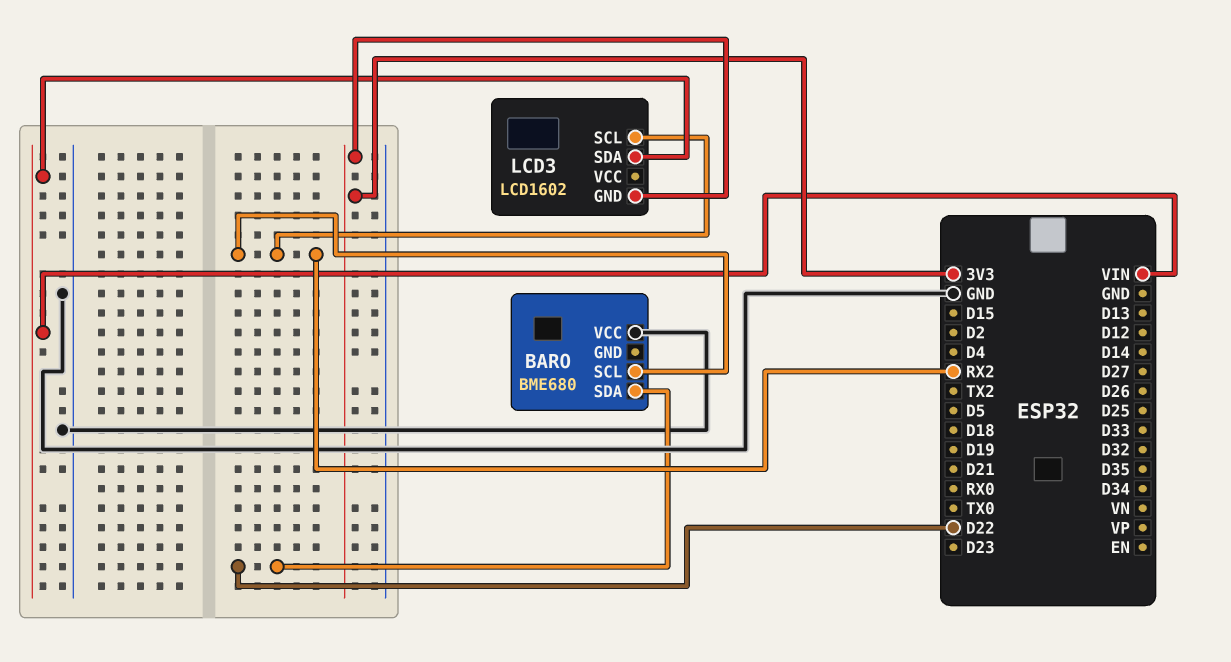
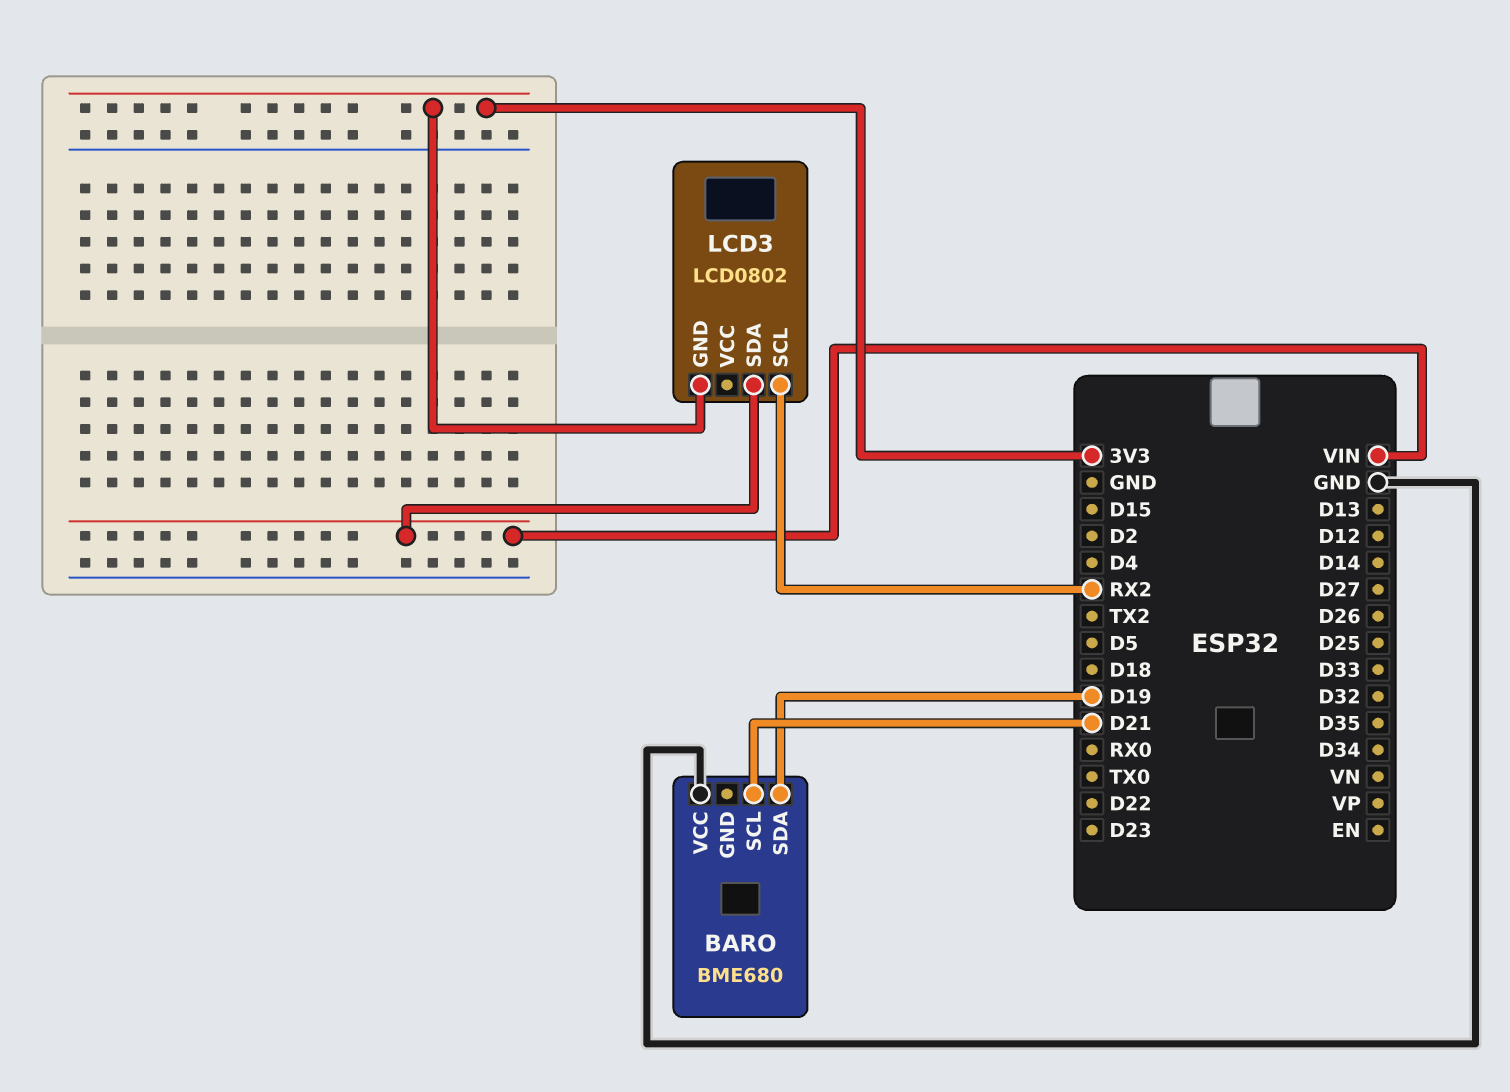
BARO pin SCL: RX2 -> D21
BARO pin SDA: D22 -> D19
LCD3: LCD1602 -> LCD0802

